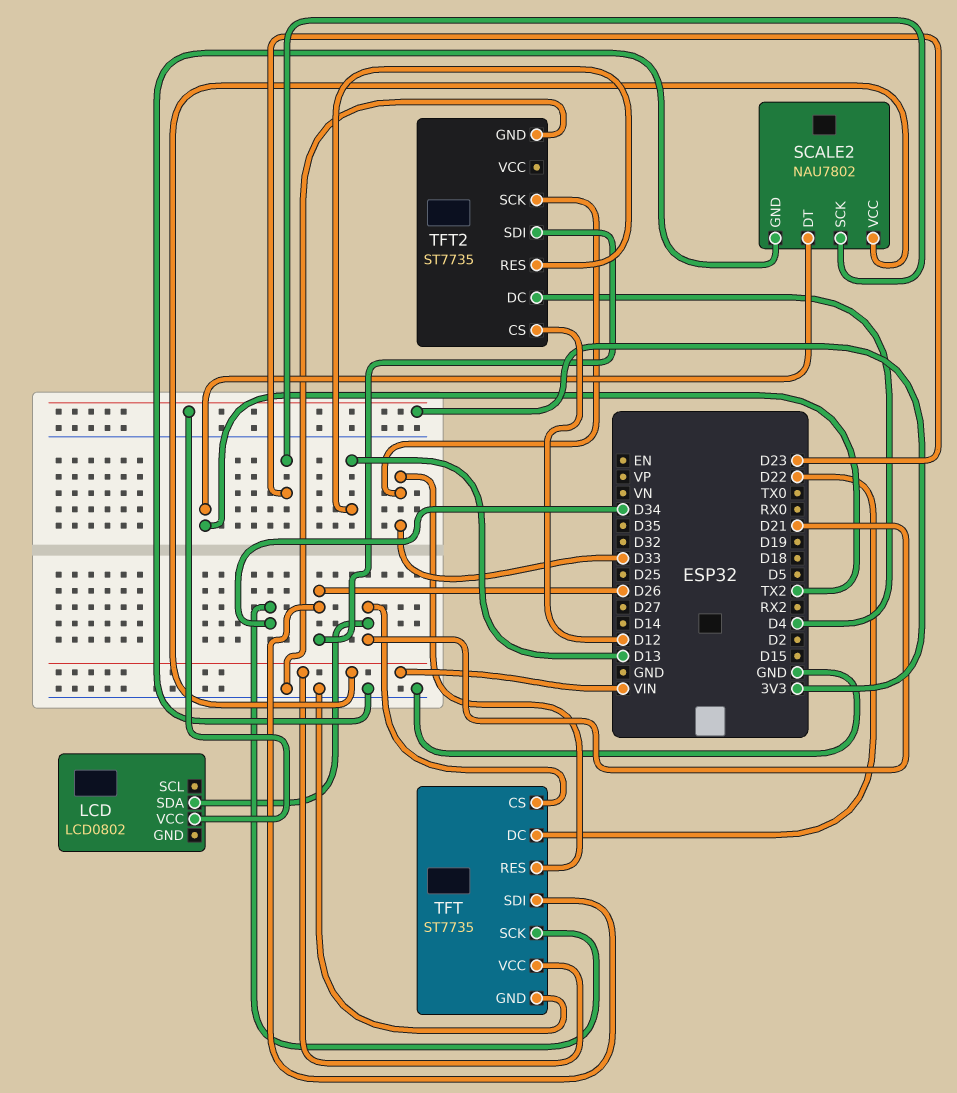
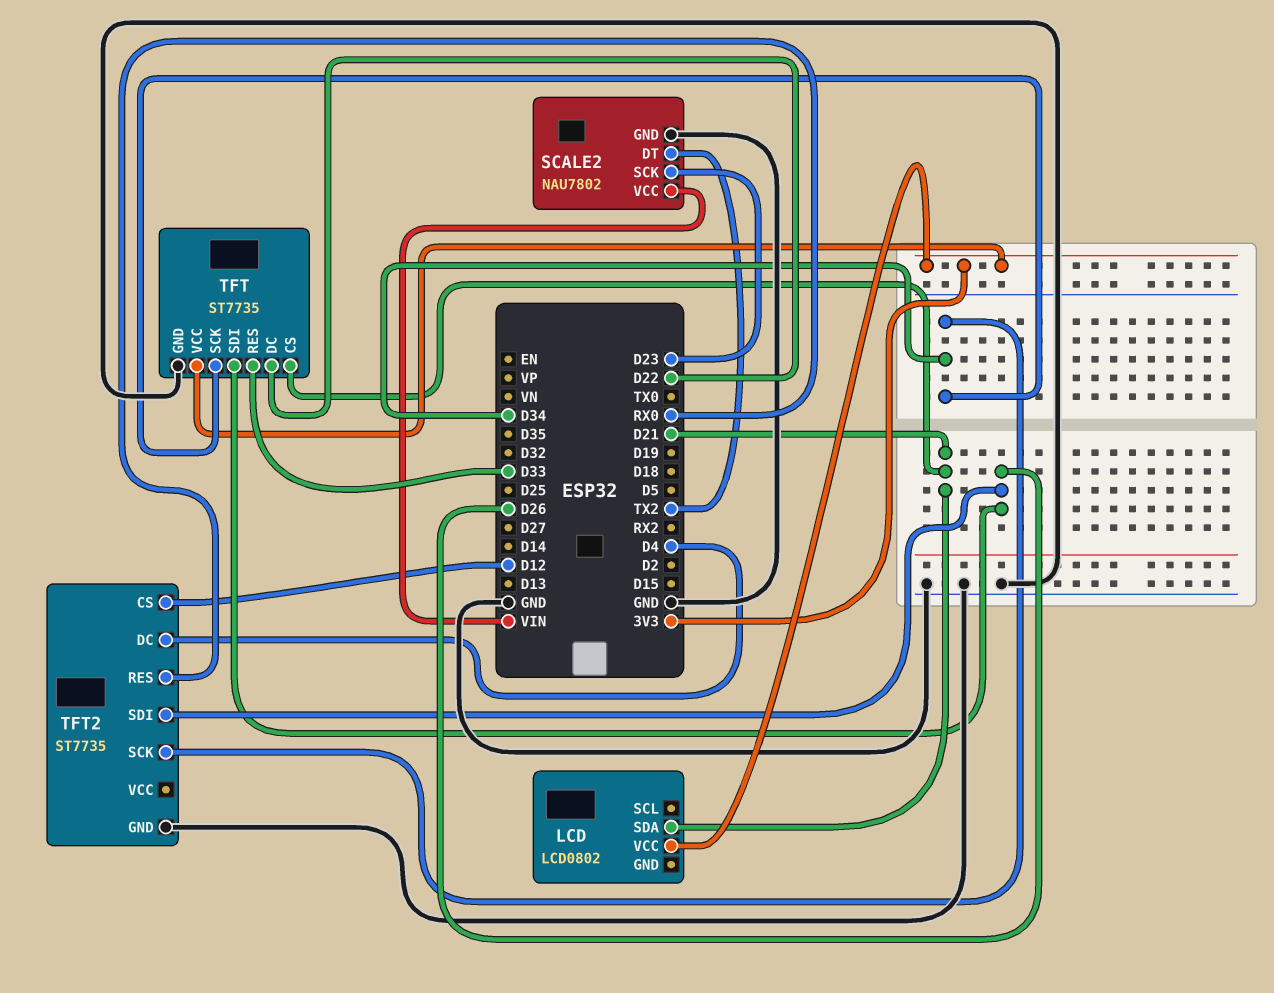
TFT pin VCC: VIN -> 3V3
TFT2 pin RES: D13 -> RX0
TFT2 pin SCK: D33 -> D34

